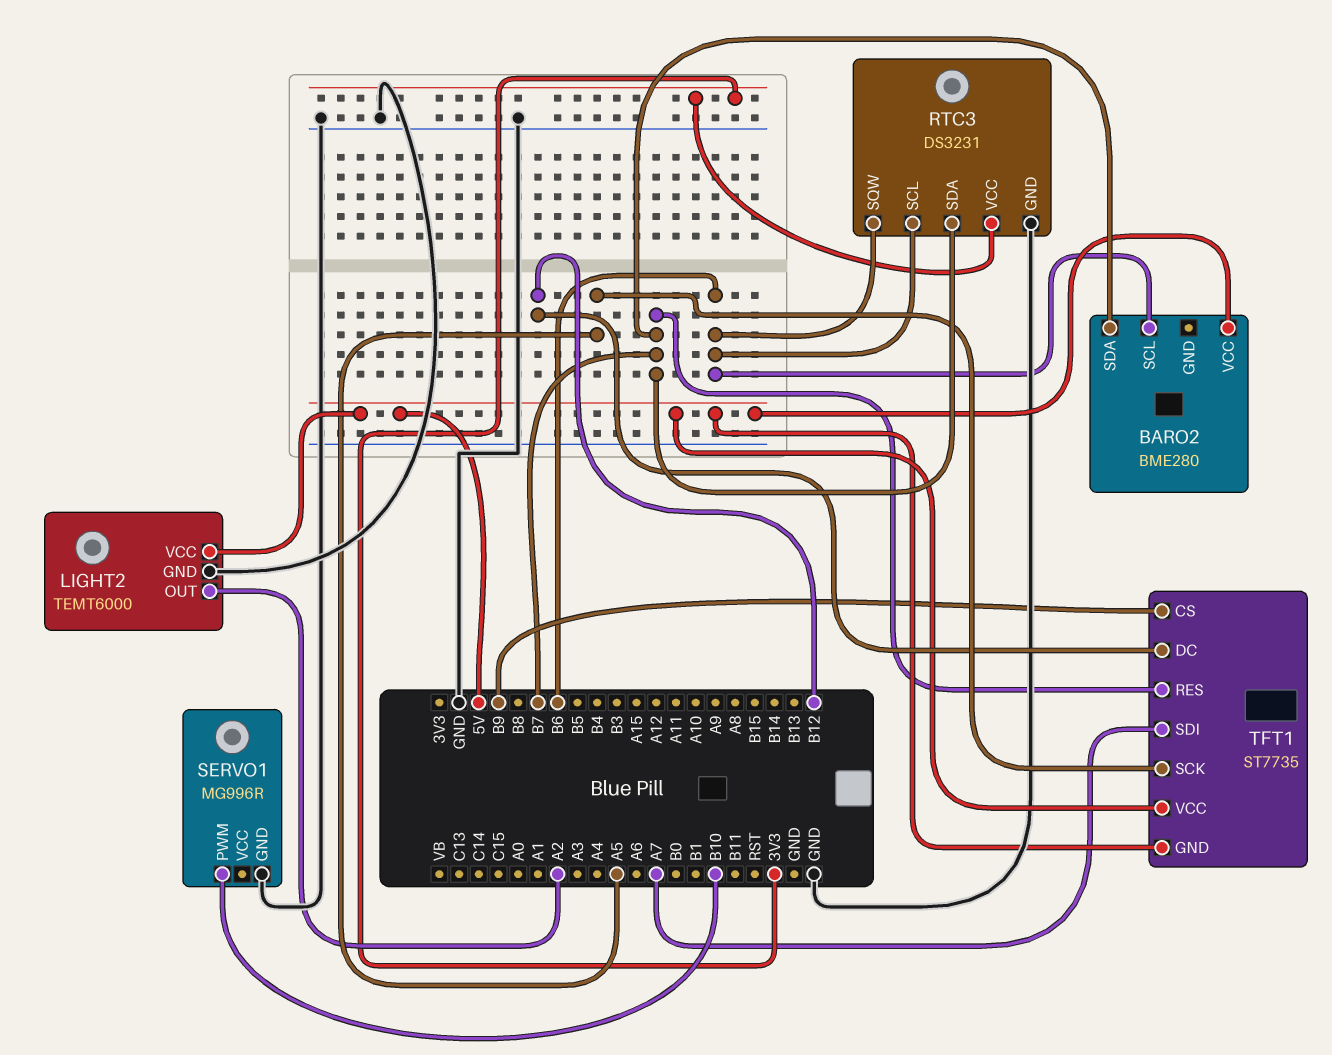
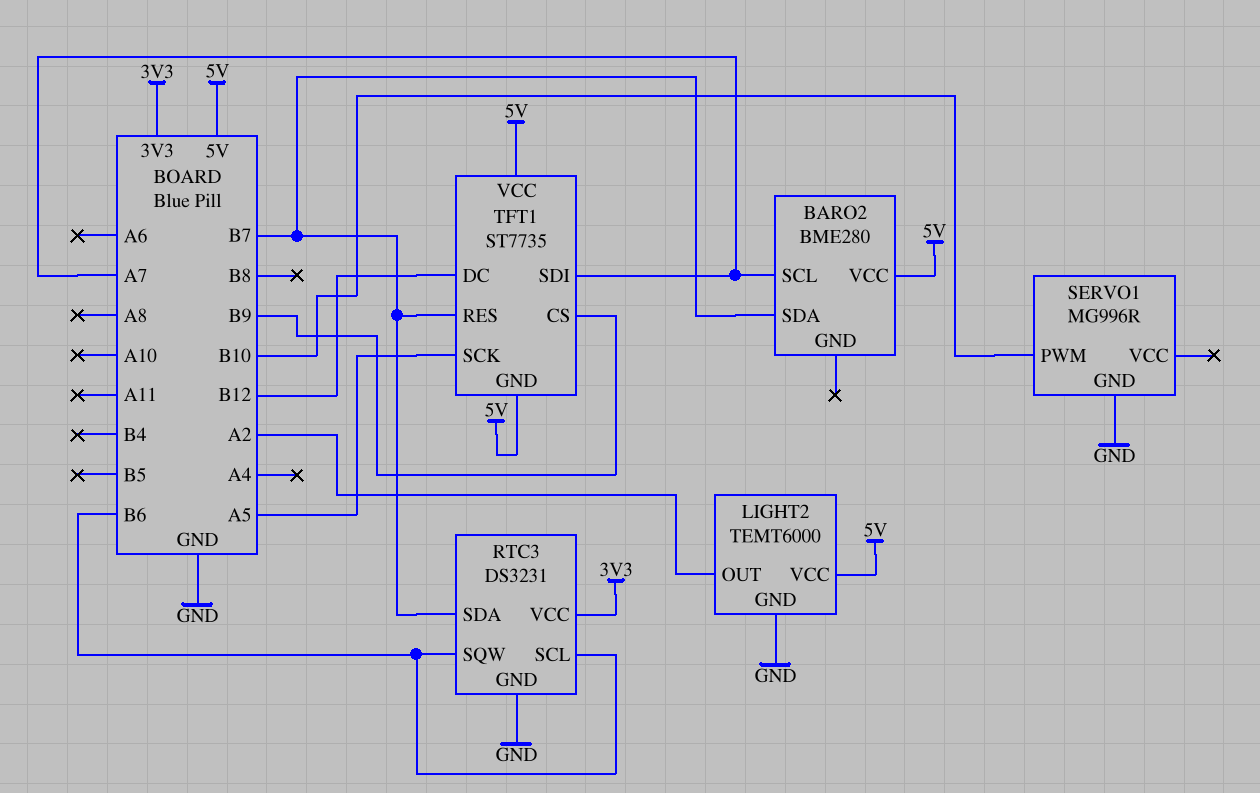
BARO2 pin SCL: B6 -> A7

